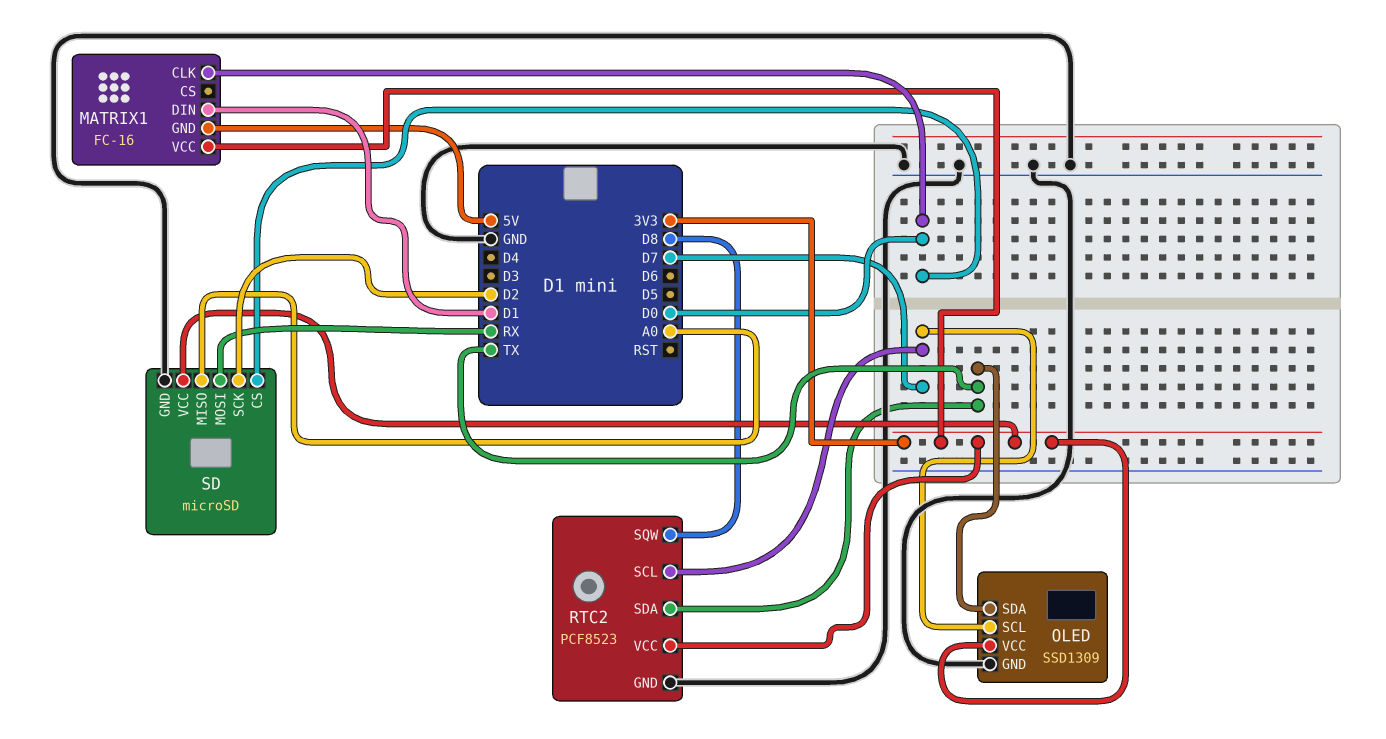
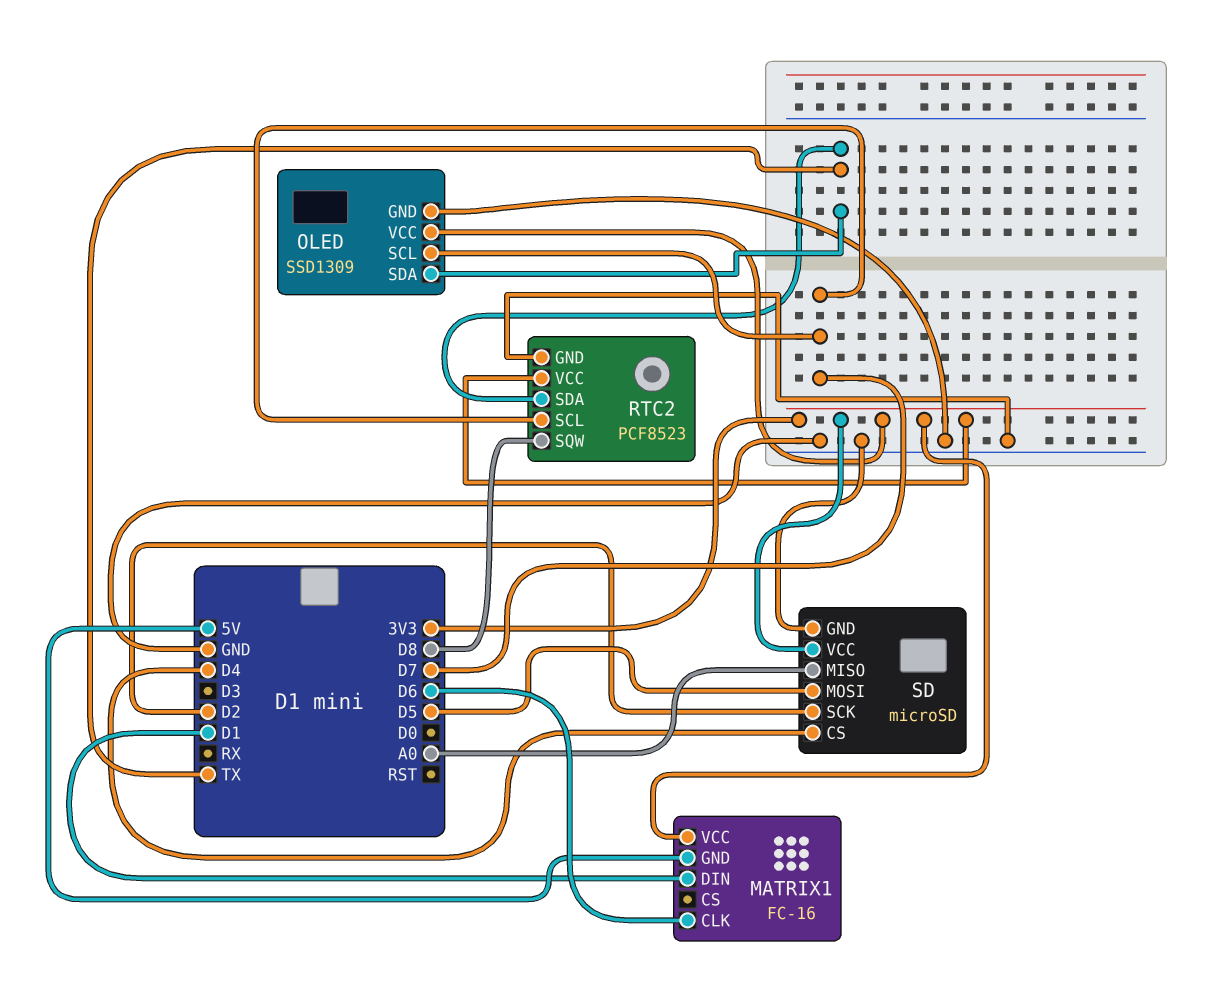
MATRIX1 pin CLK: D0 -> D6
SD pin CS: D0 -> D4
SD pin MOSI: RX -> D5

